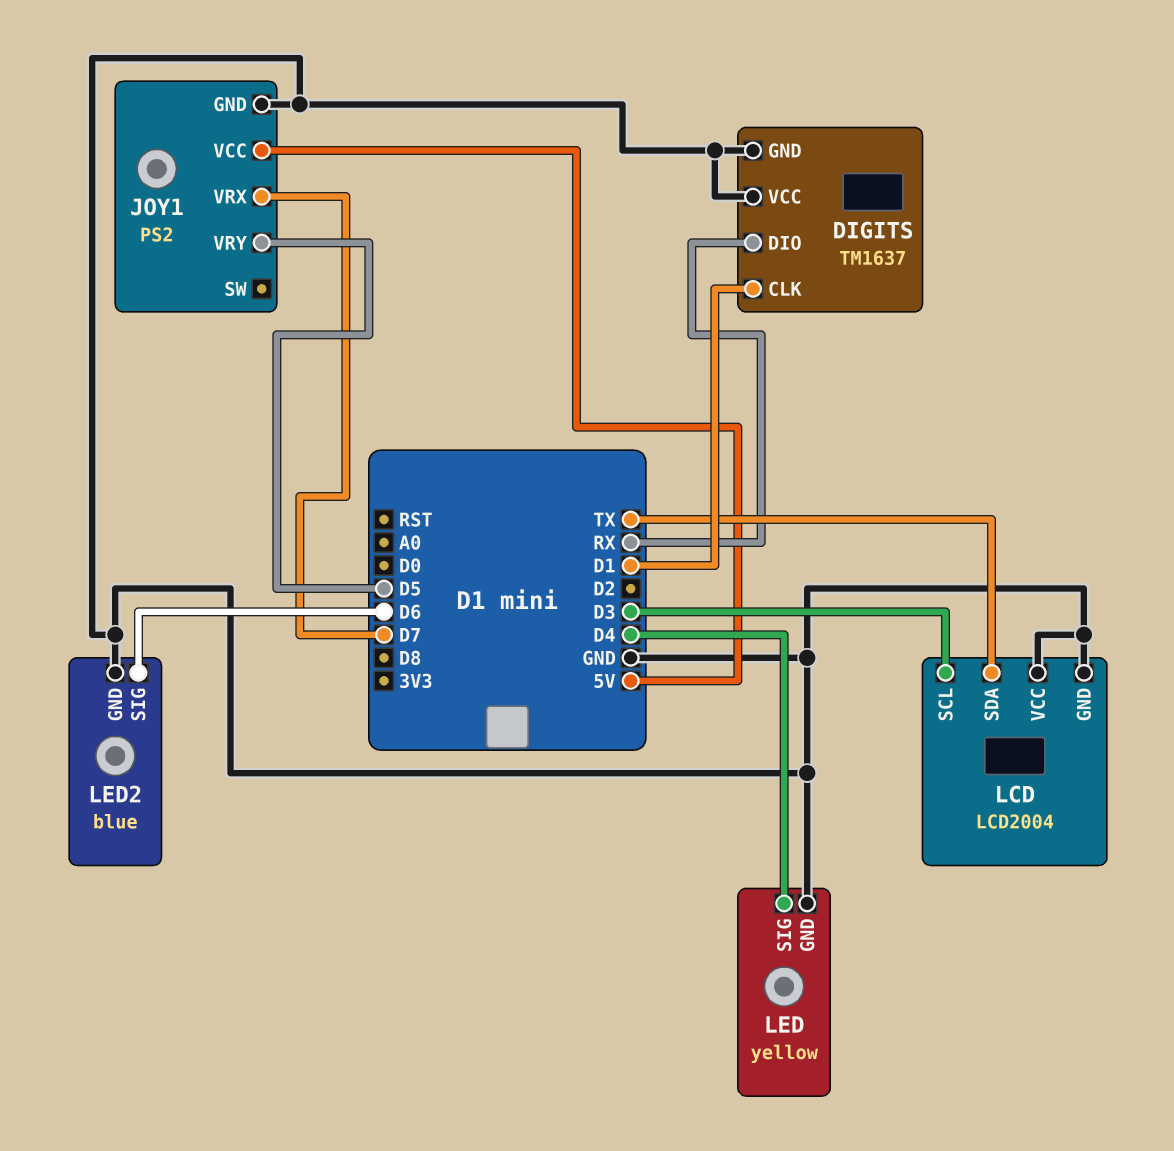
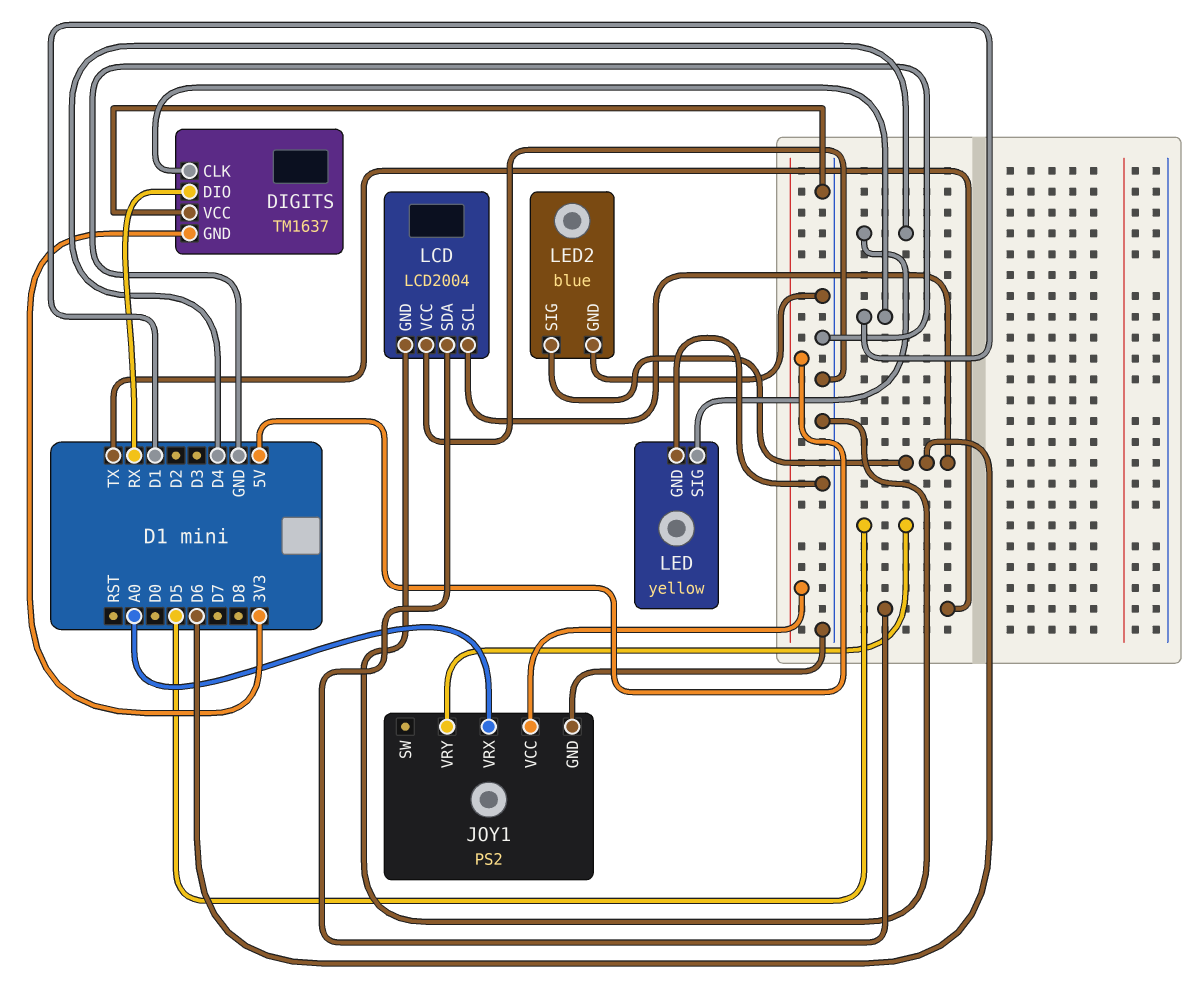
DIGITS pin GND: GND -> 3V3
JOY1 pin VRX: D7 -> A0
LCD pin SCL: D3 -> D6

